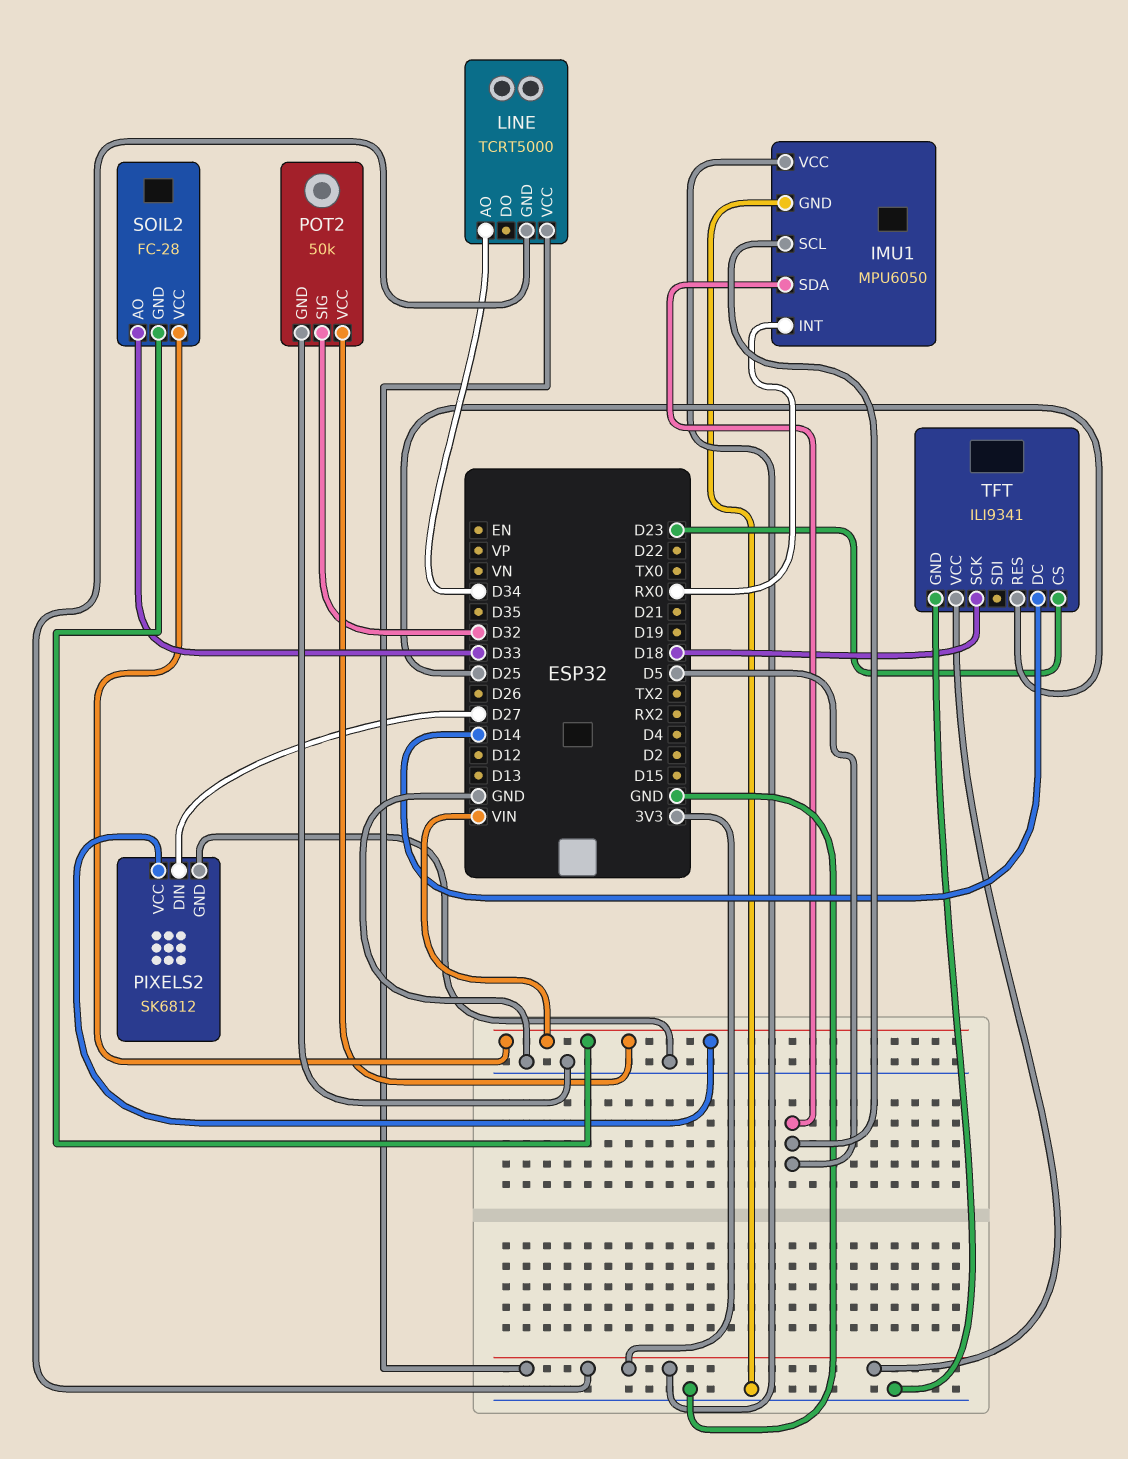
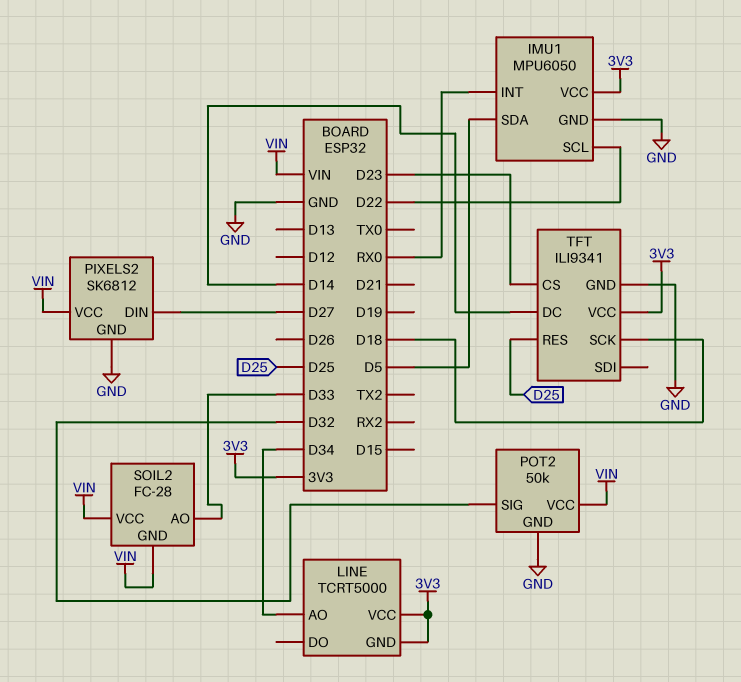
IMU1 pin SCL: D5 -> D22

